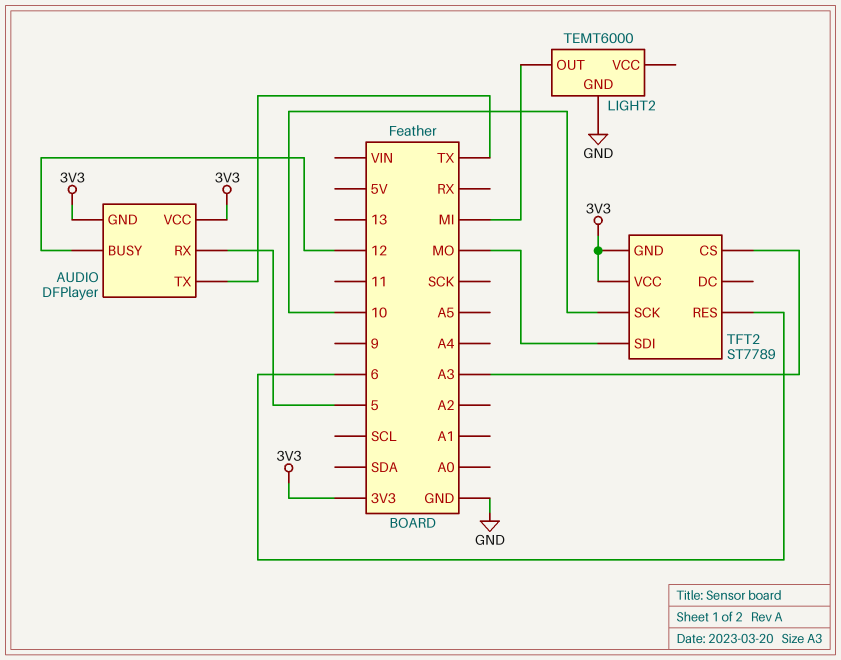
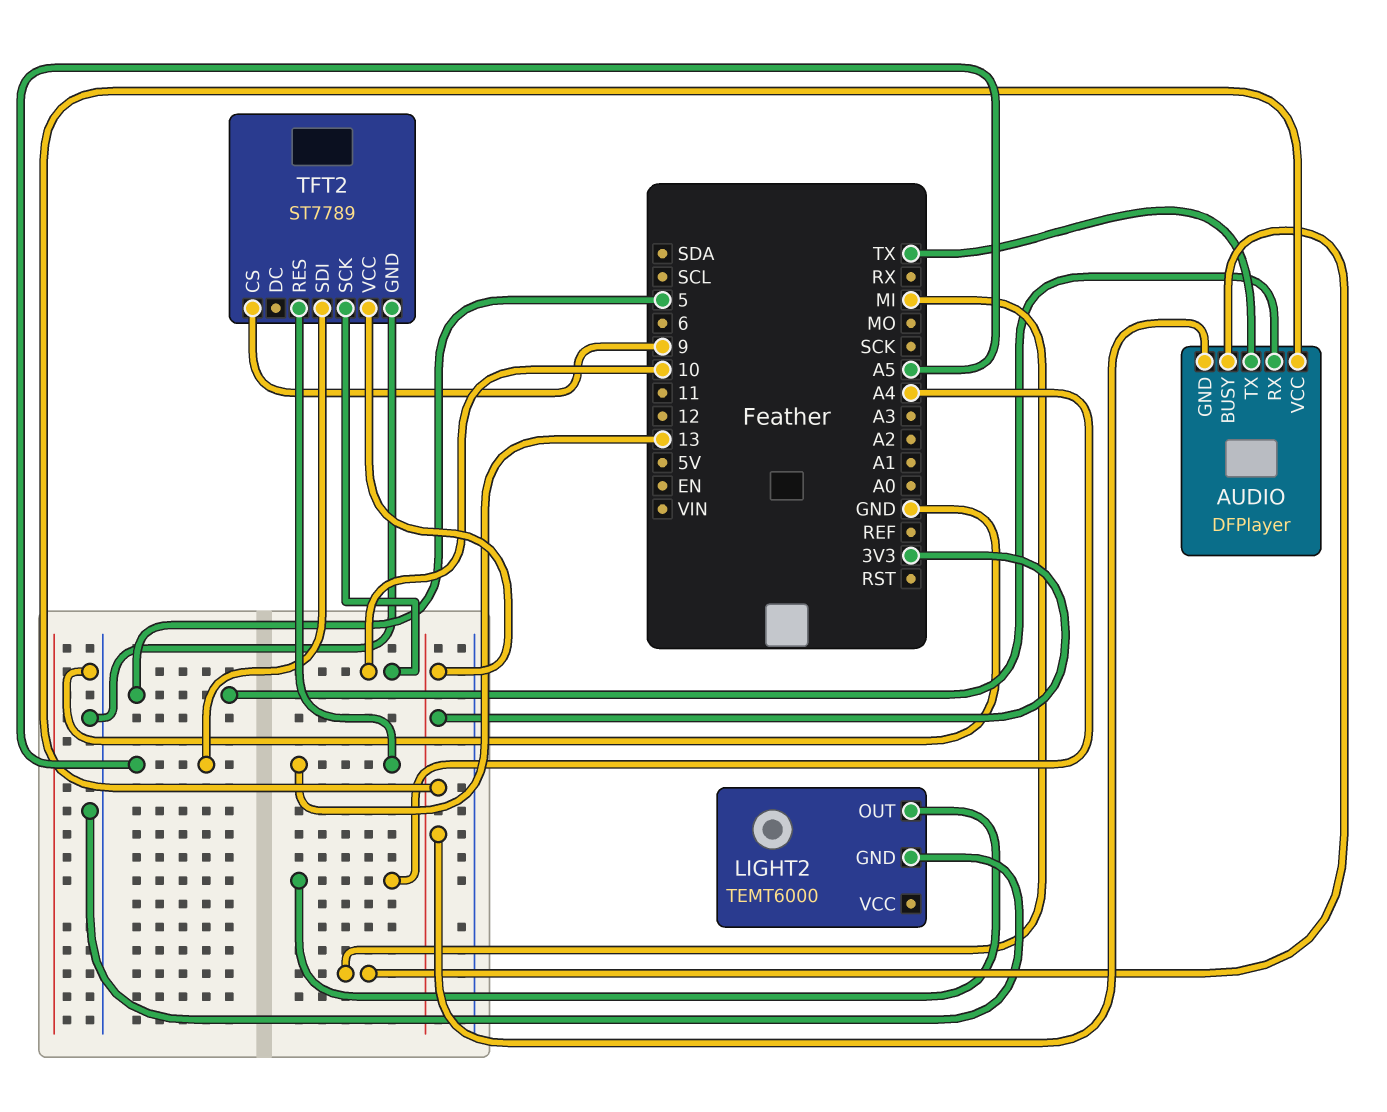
AUDIO pin BUSY: 12 -> MI
LIGHT2 pin OUT: MI -> A4
TFT2 pin CS: A3 -> 9
TFT2 pin GND: 3V3 -> GND
TFT2 pin RES: 6 -> 13
TFT2 pin SDI: MO -> A5

